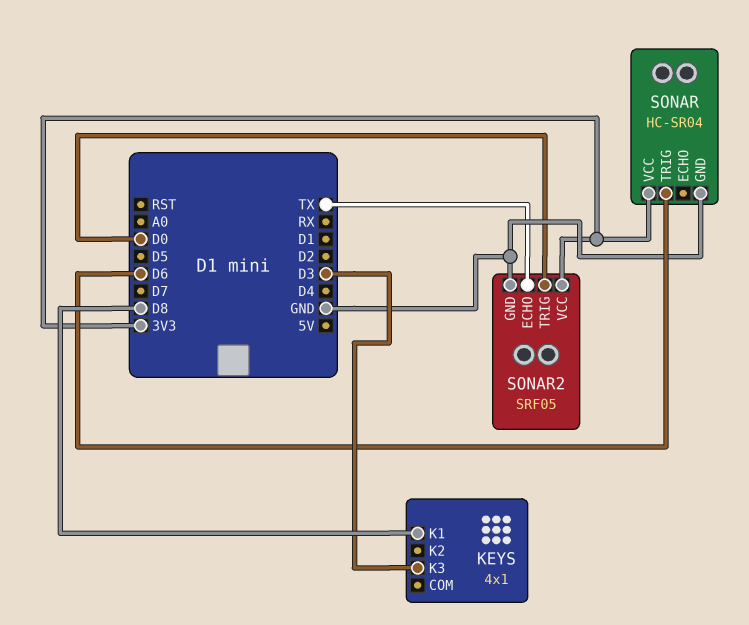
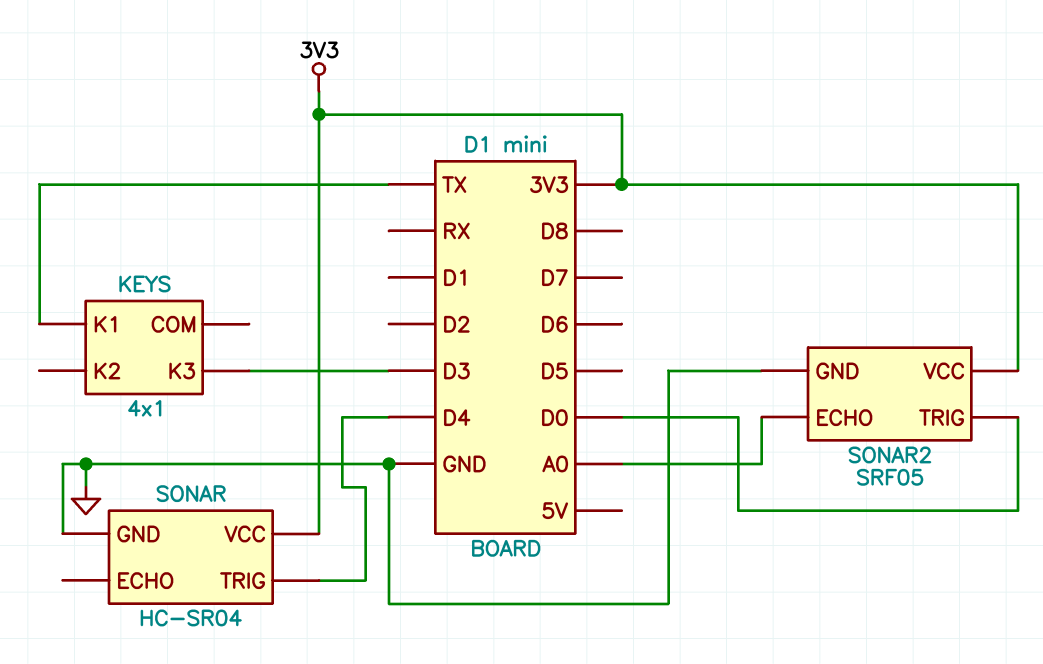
KEYS pin K1: D8 -> TX
SONAR pin TRIG: D6 -> D4
SONAR2 pin ECHO: TX -> A0

